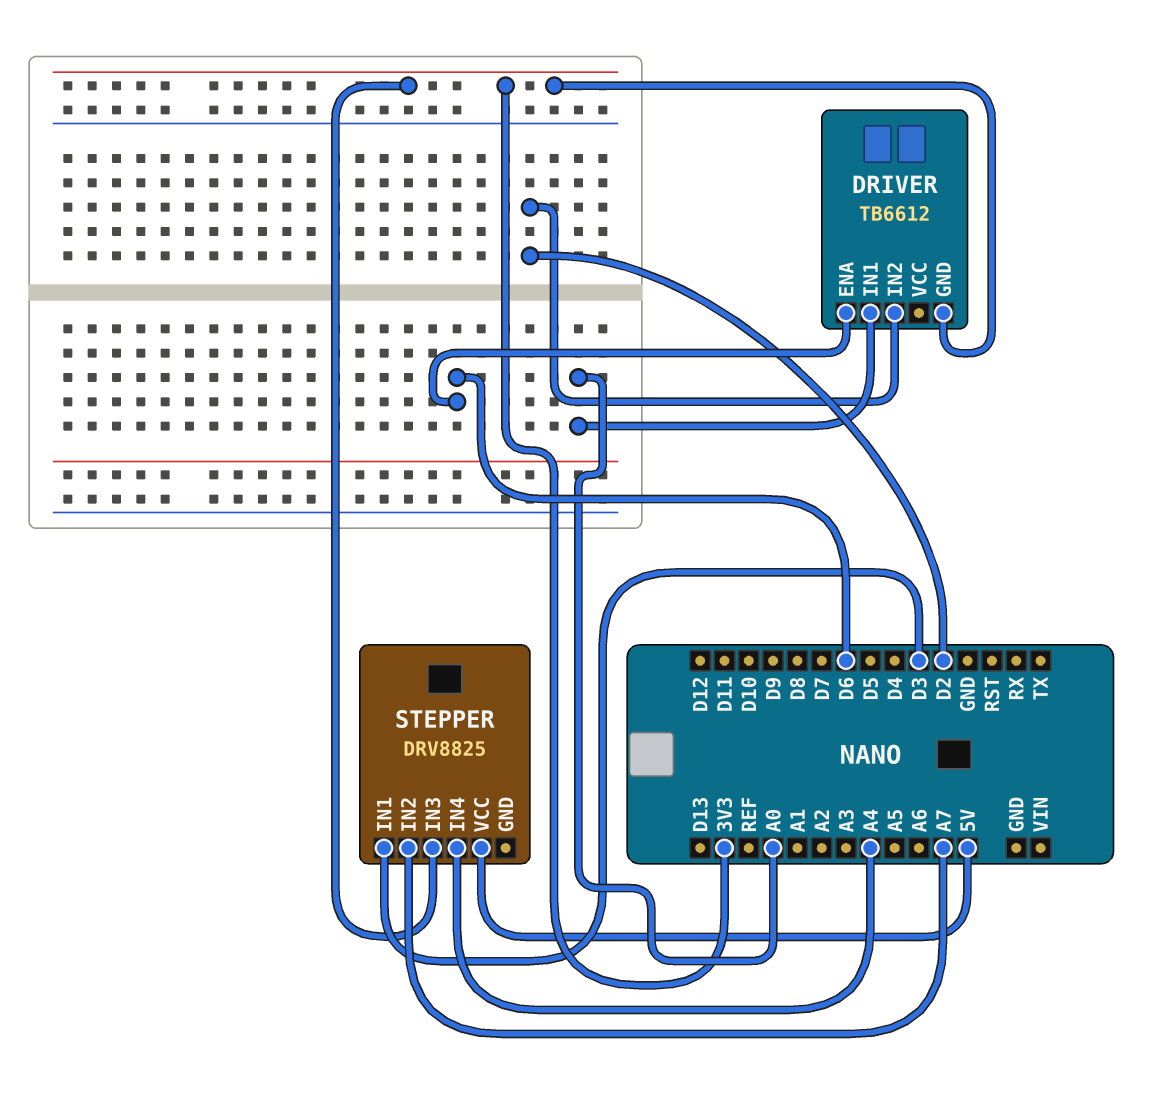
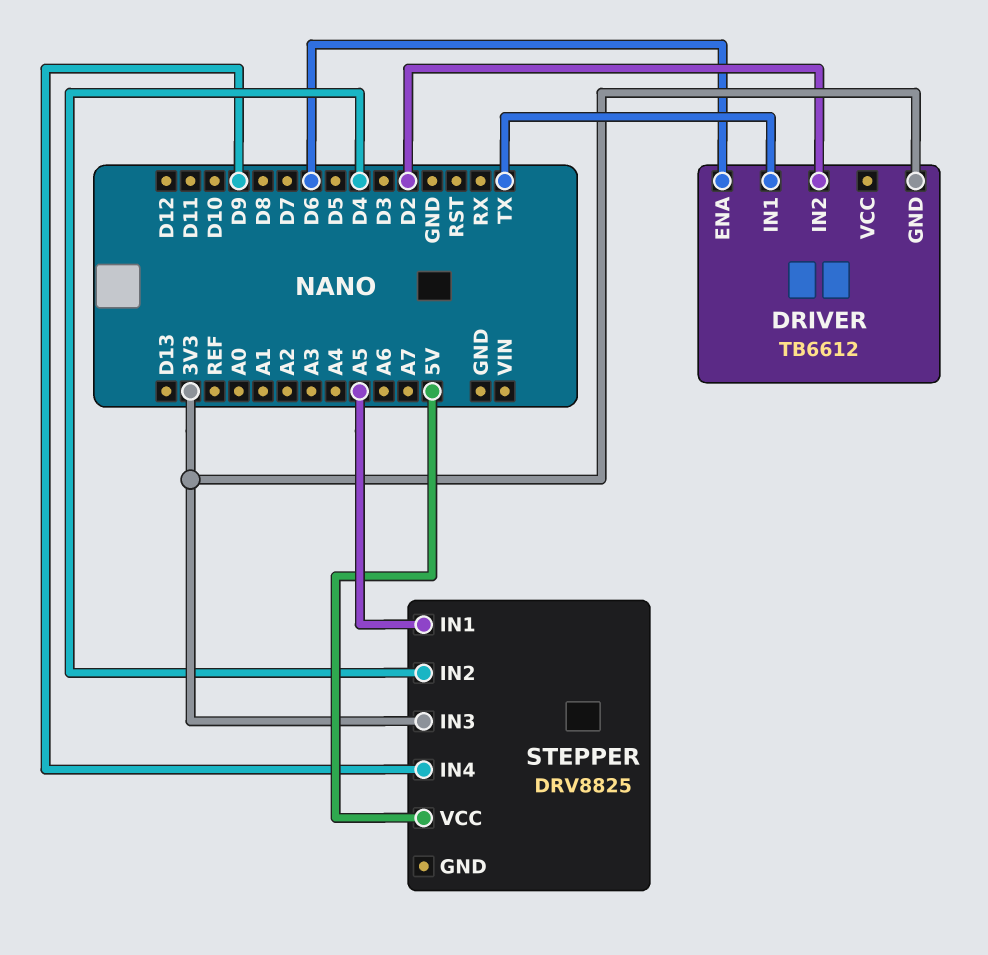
DRIVER pin IN1: A0 -> TX
STEPPER pin IN1: D3 -> A5
STEPPER pin IN2: A7 -> D4
STEPPER pin IN4: A4 -> D9

